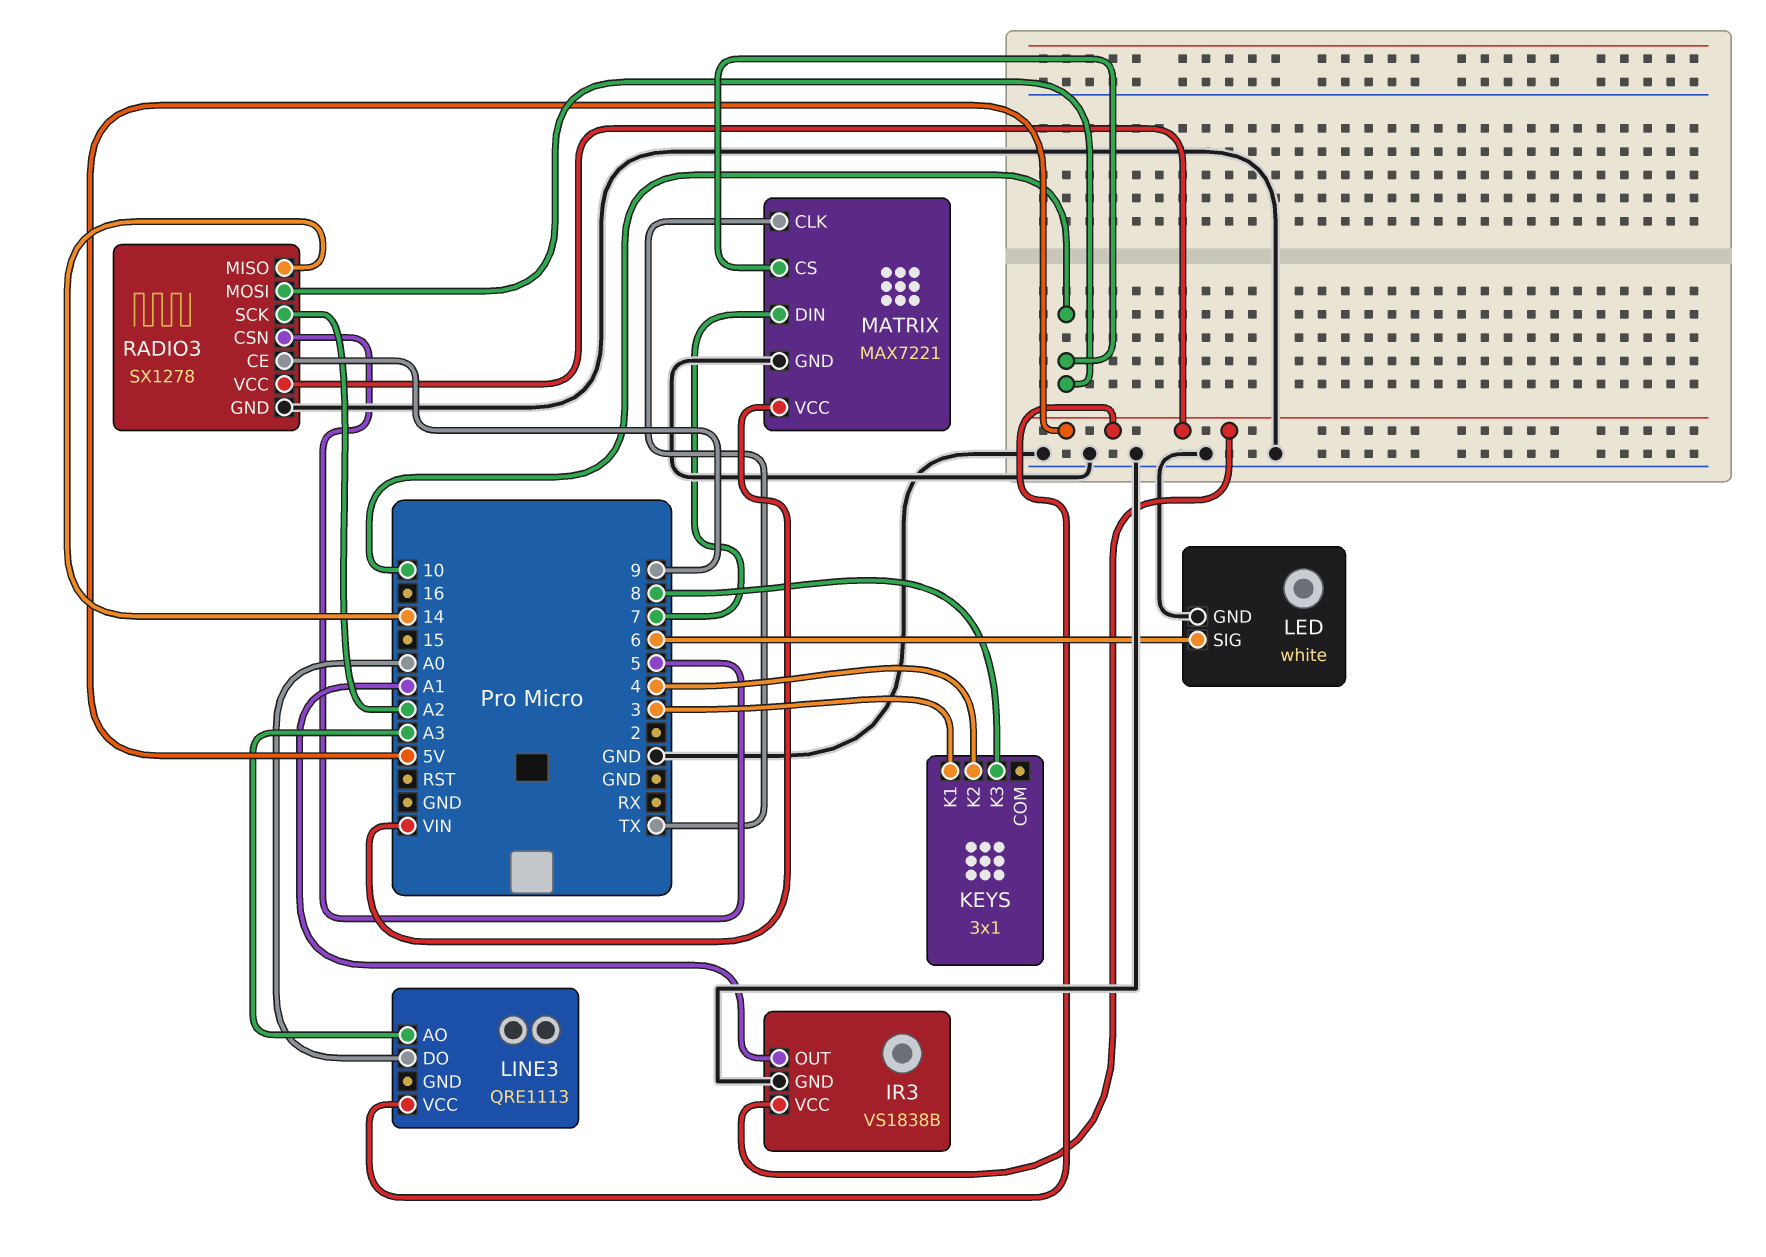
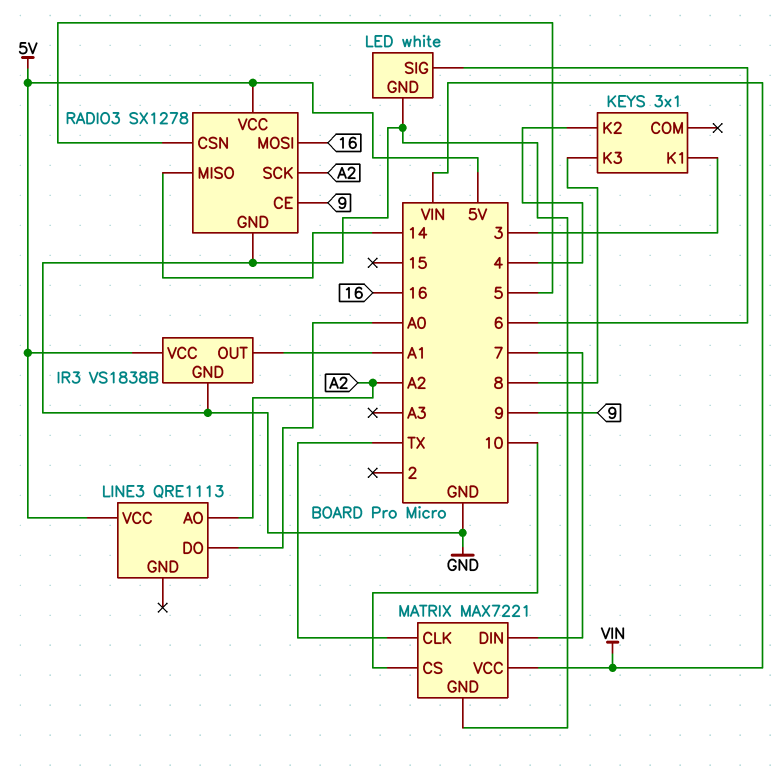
LINE3 pin AO: A3 -> A2
RADIO3 pin MOSI: 10 -> 16

